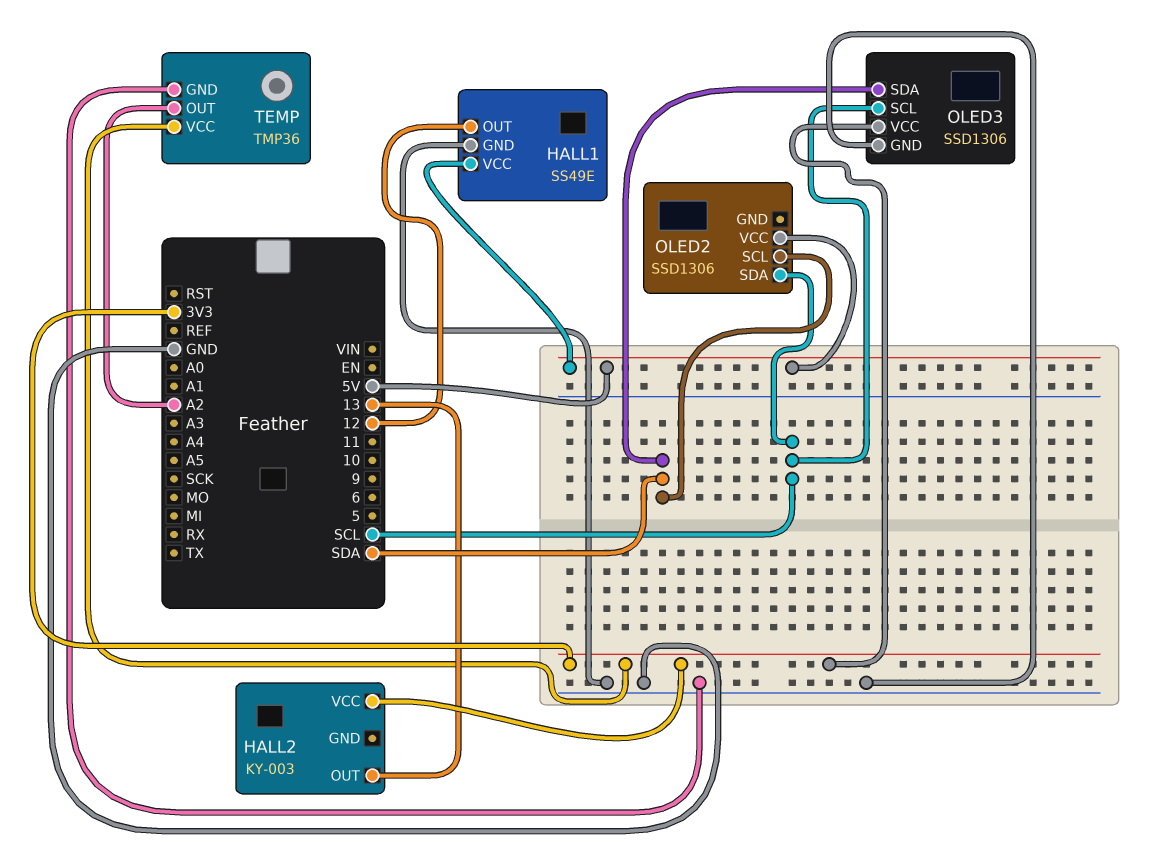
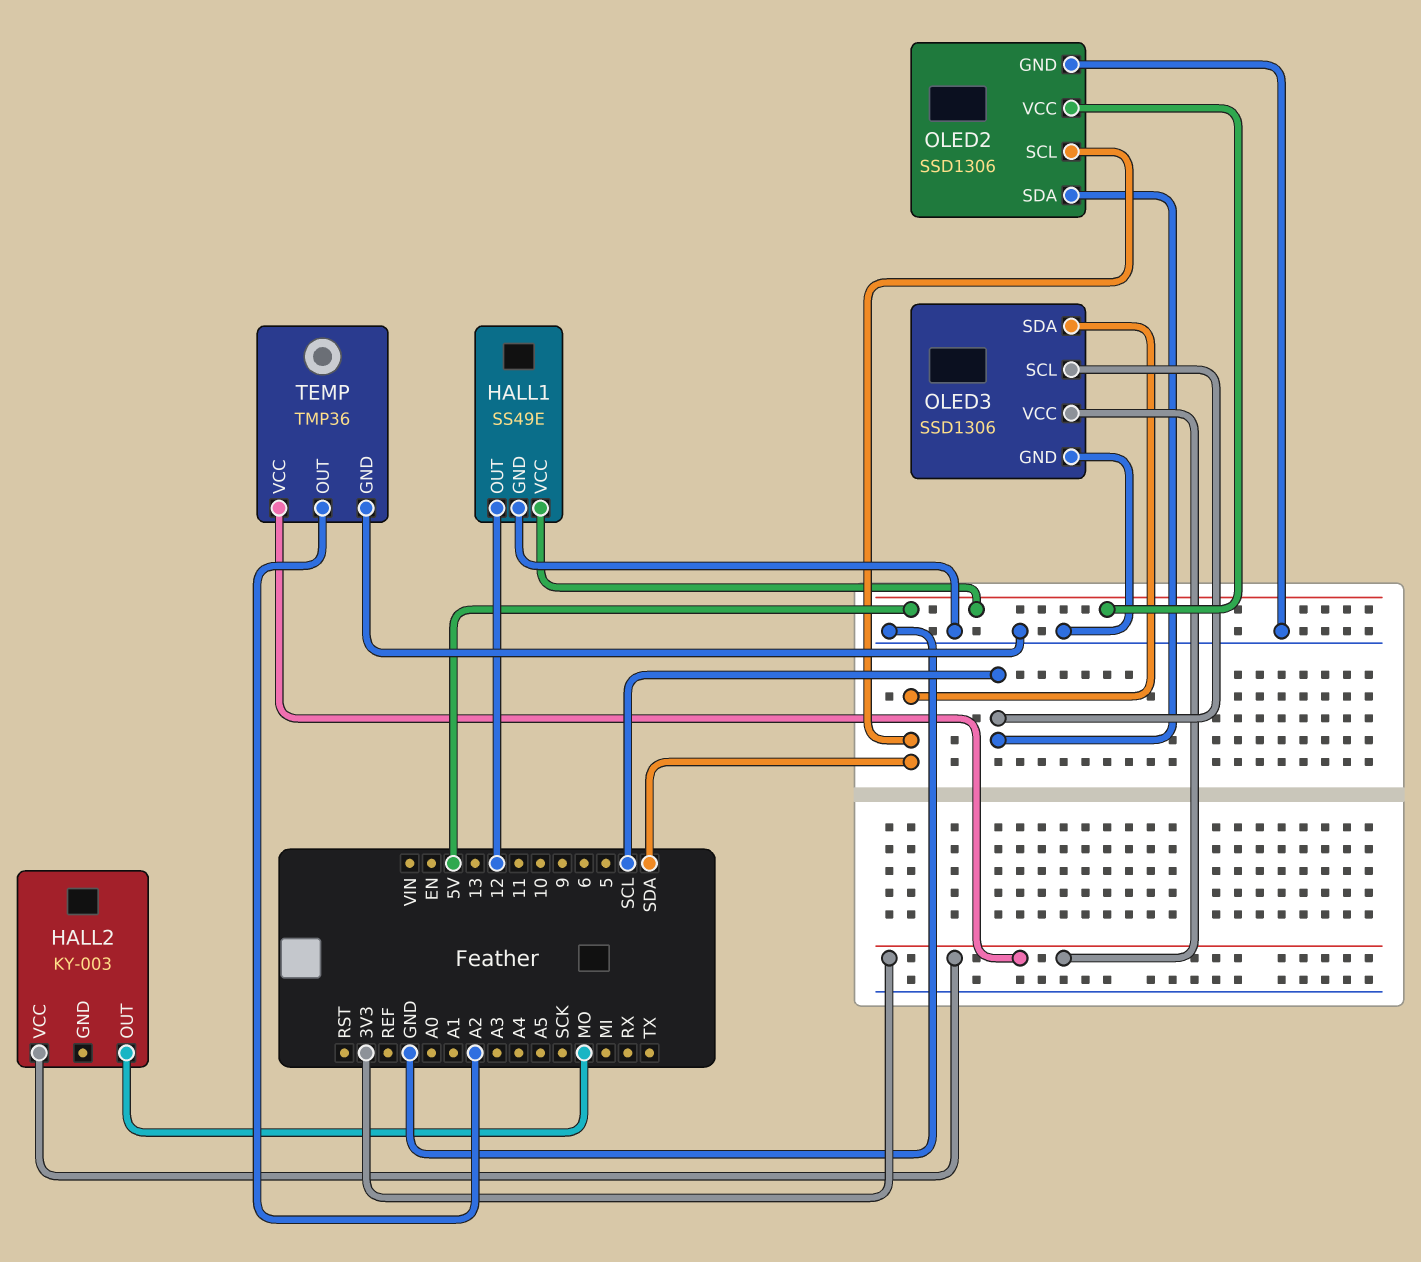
HALL2 pin OUT: 13 -> MO
OLED2 pin GND: none -> GND

